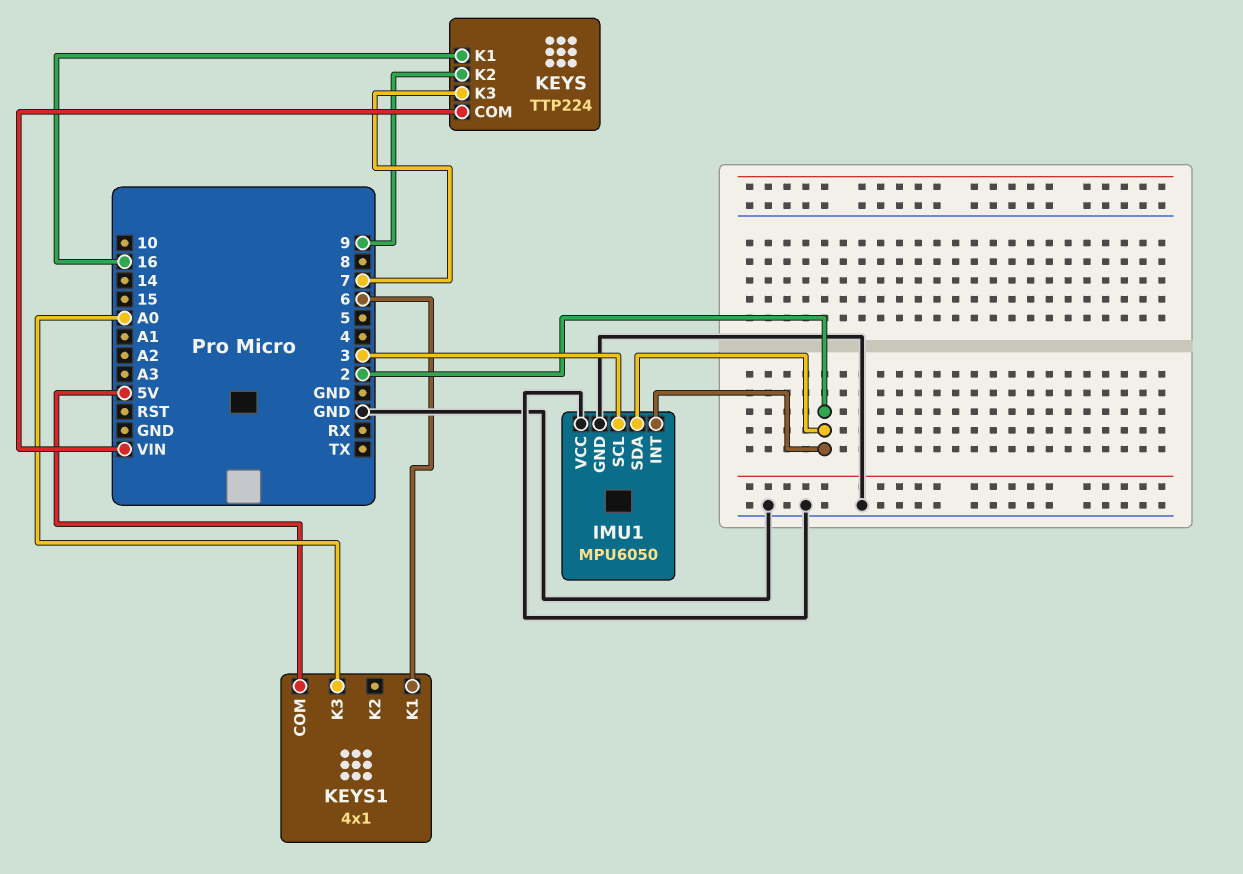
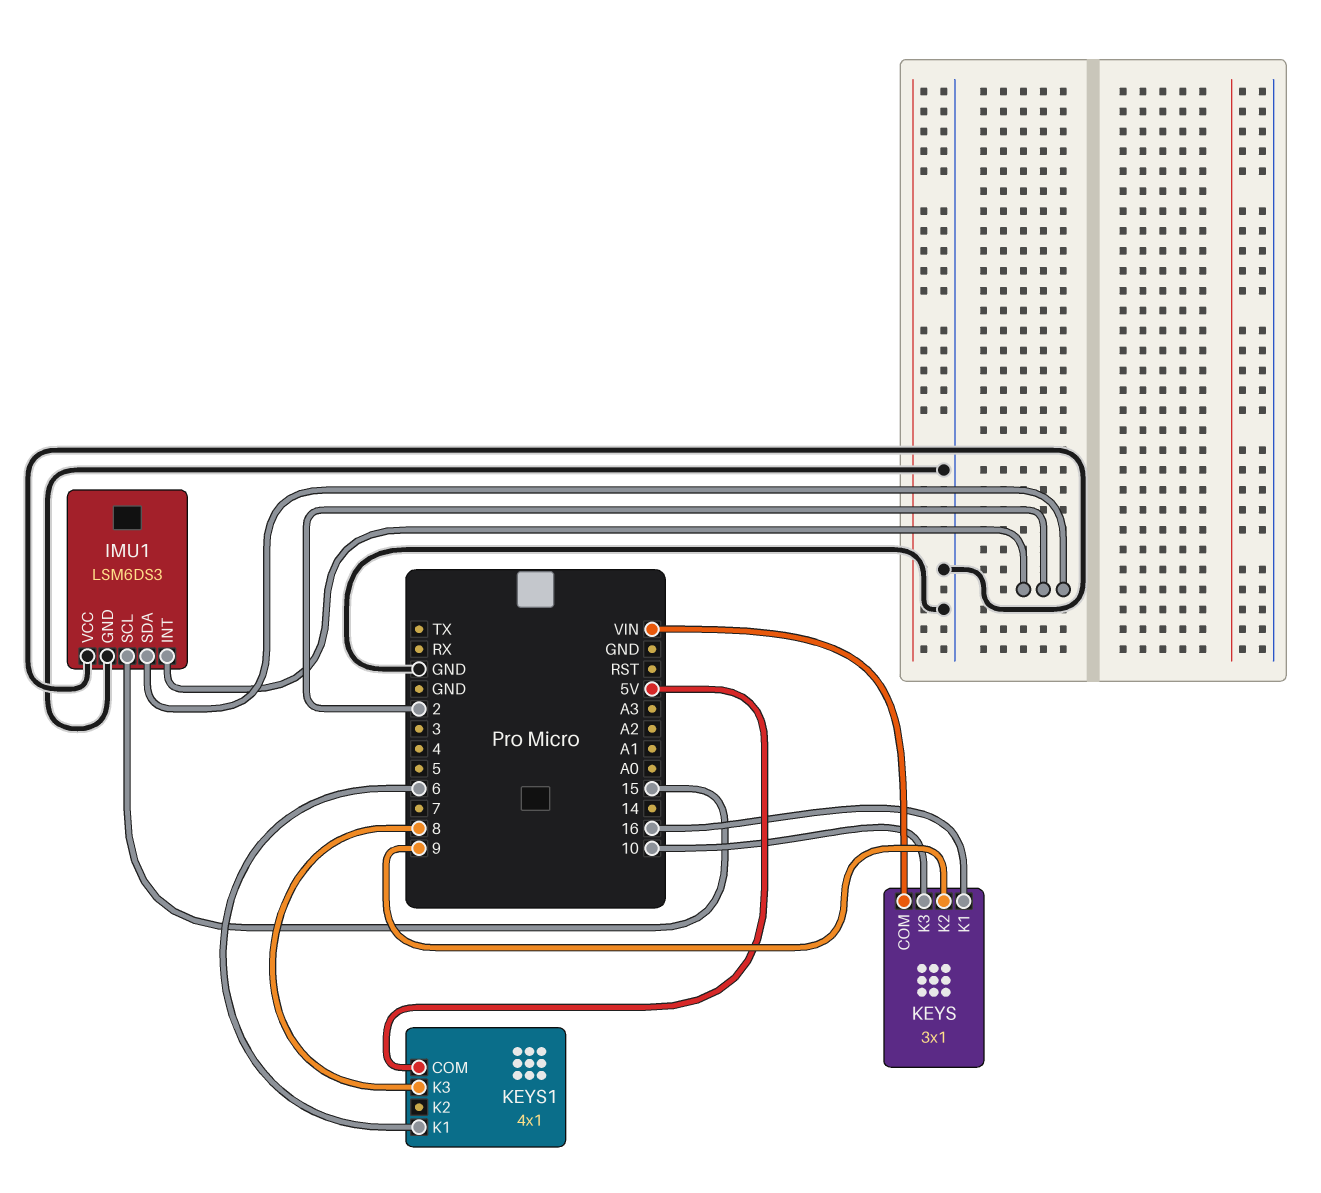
IMU1: MPU6050 -> LSM6DS3
IMU1 pin SCL: 3 -> 15
KEYS: TTP224 -> 3x1
KEYS pin K3: 7 -> 10
KEYS1 pin K3: A0 -> 8

